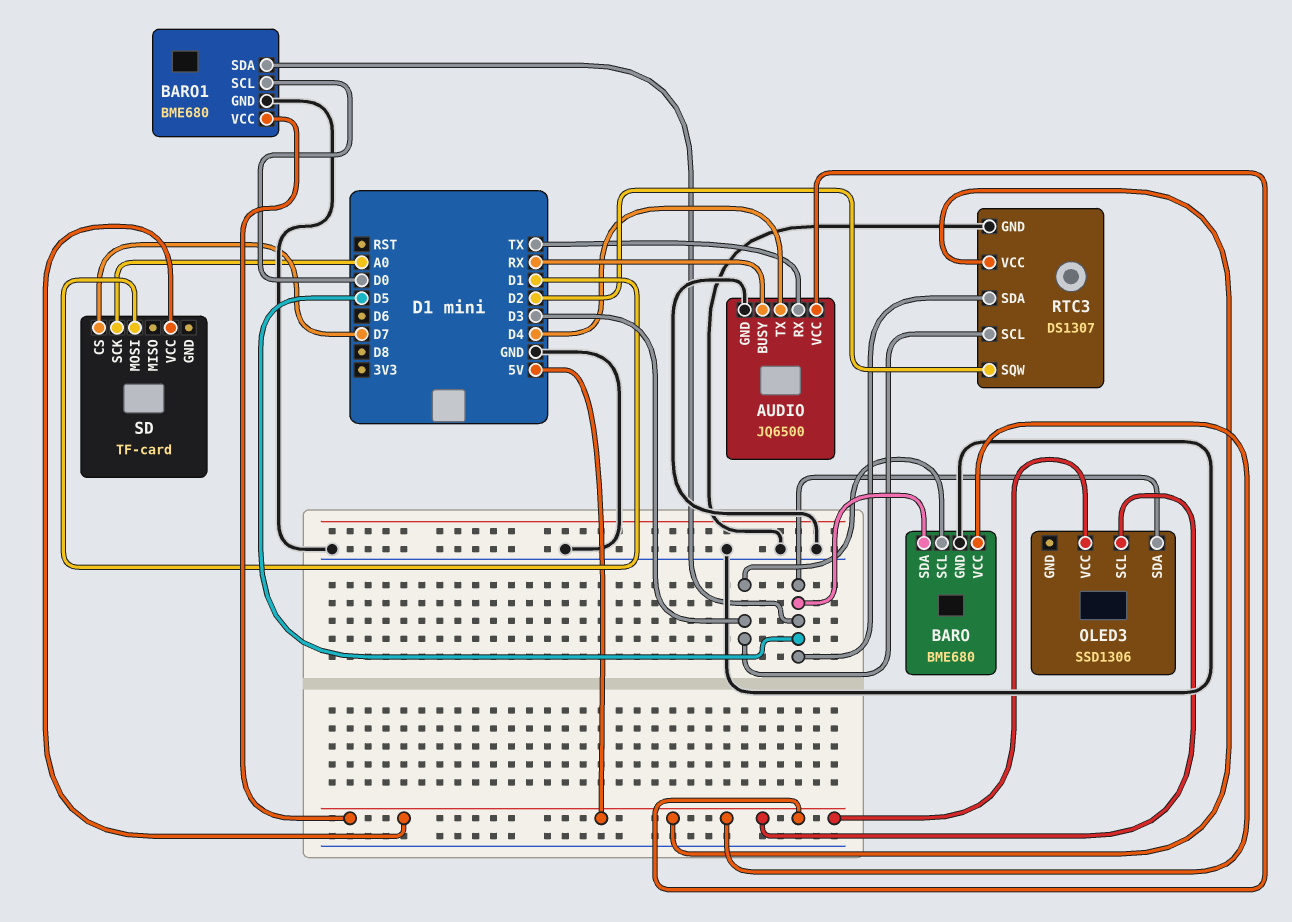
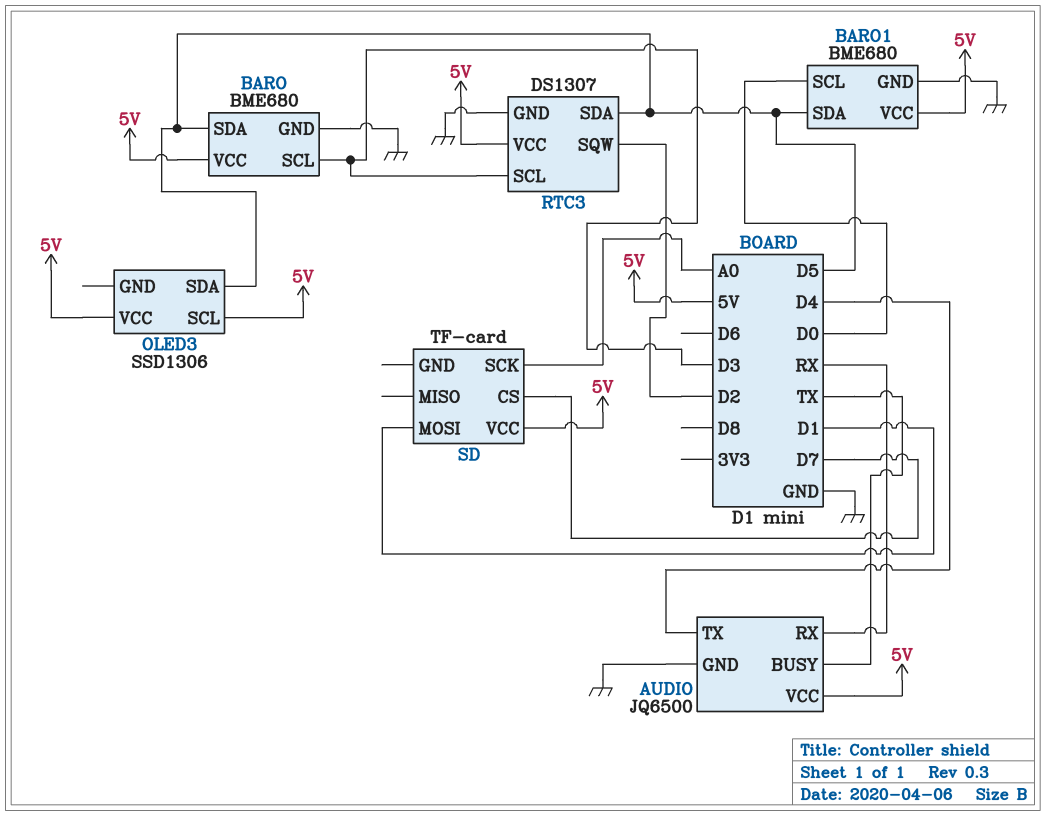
AUDIO pin BUSY: RX -> TX
AUDIO pin RX: TX -> RX

